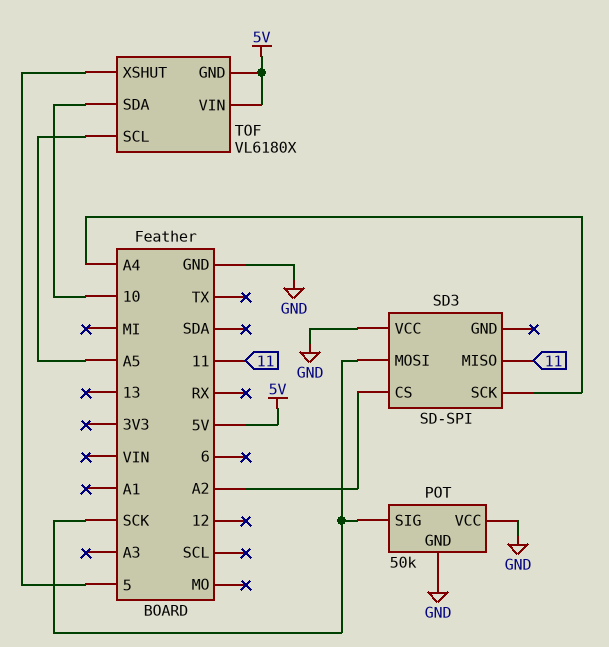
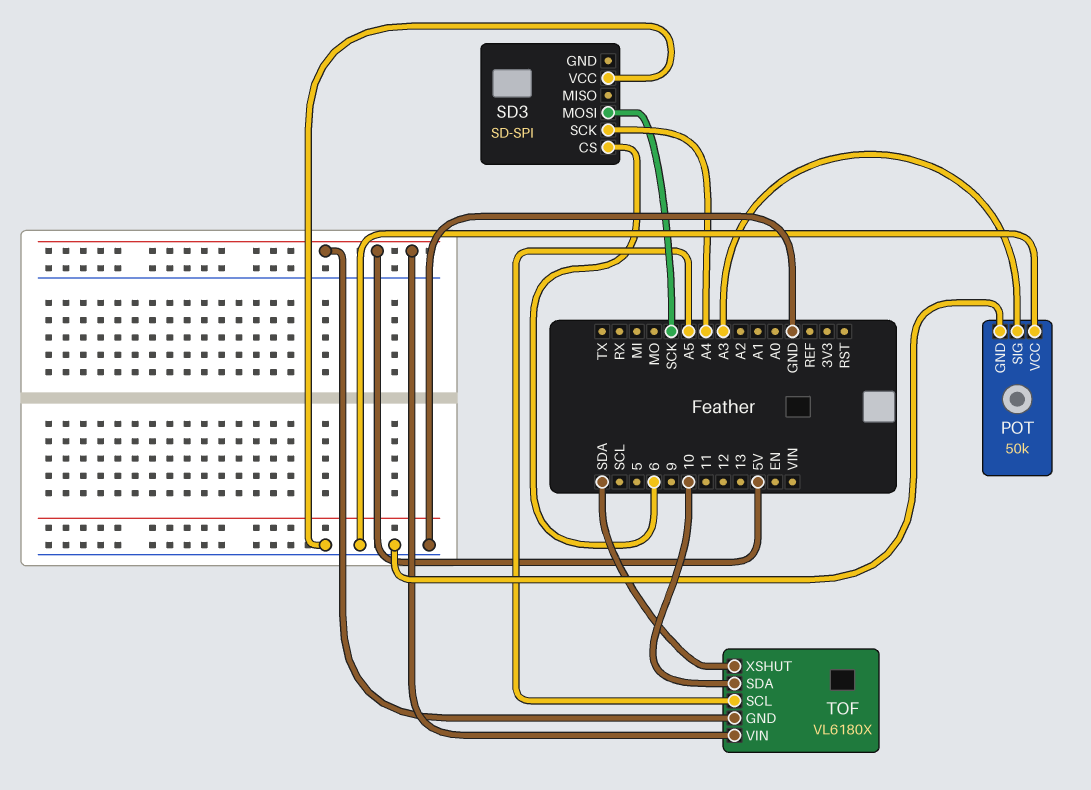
POT pin SIG: SCK -> A3
SD3 pin CS: A2 -> 6
SD3 pin MISO: 11 -> none
TOF pin XSHUT: 5 -> SDA

